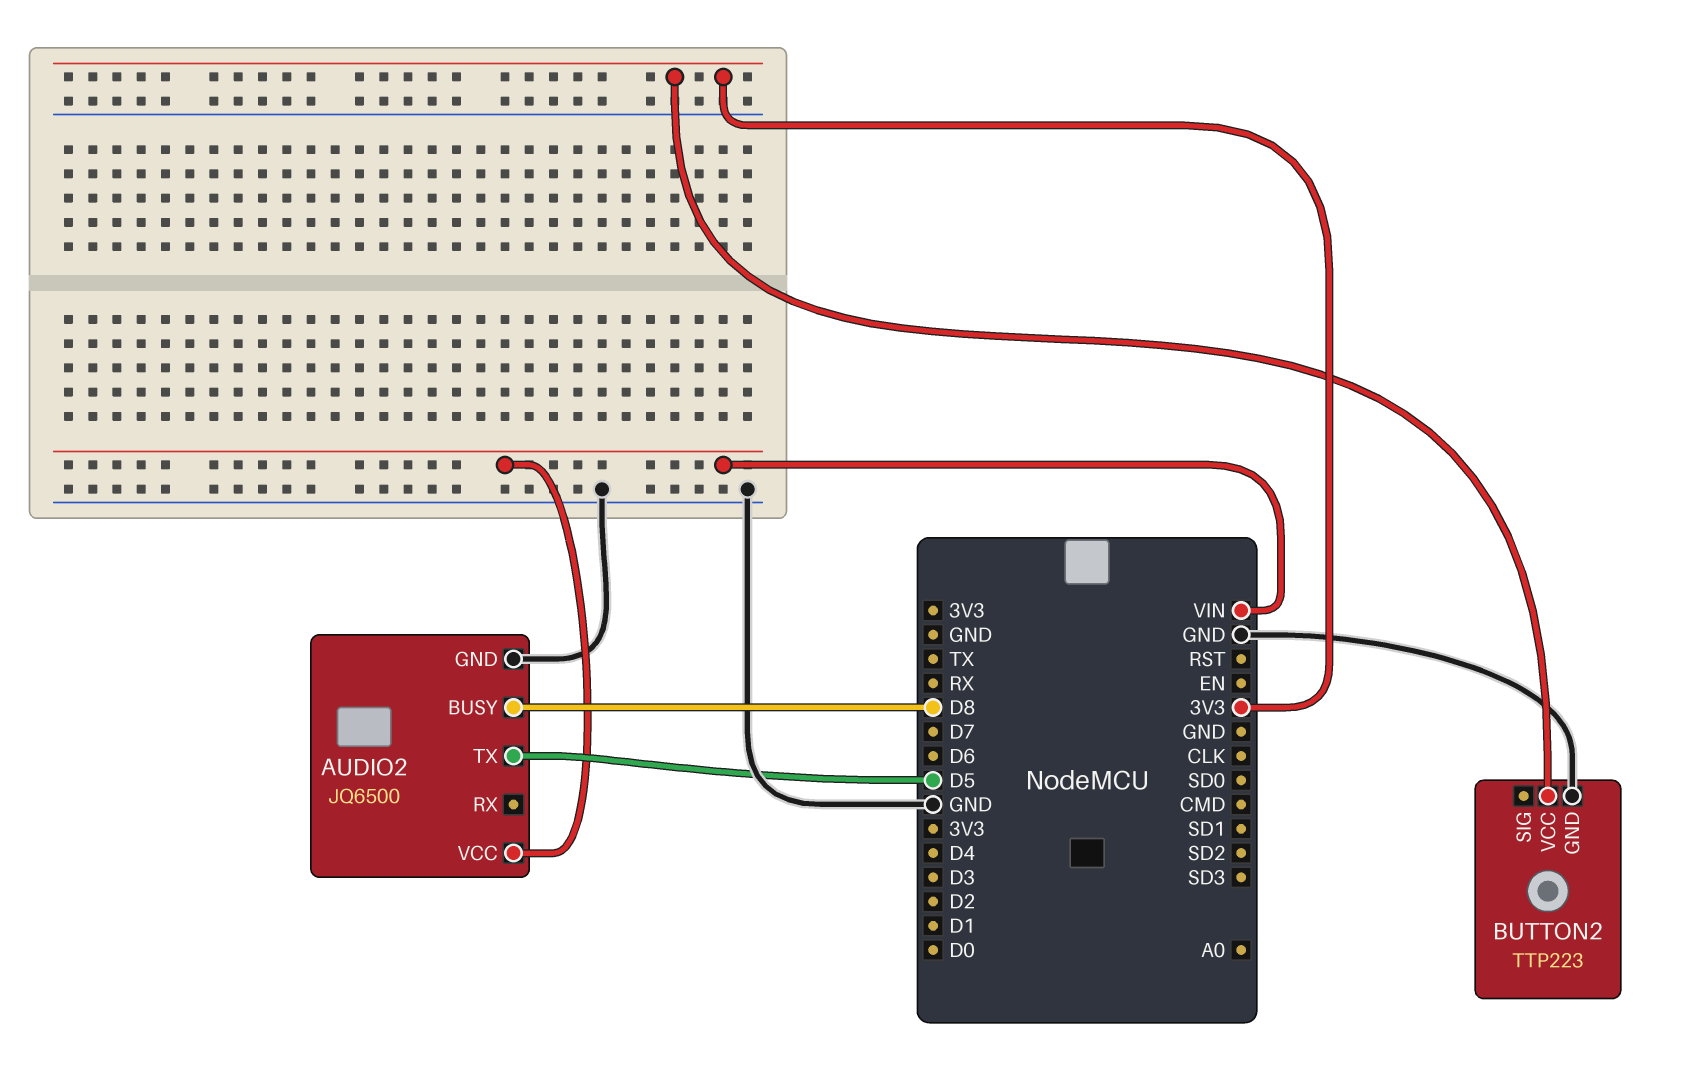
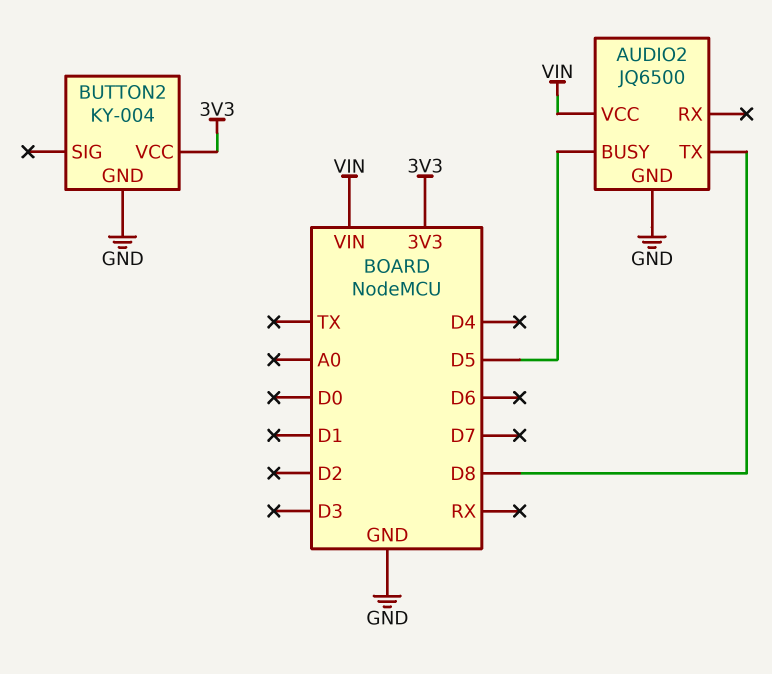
AUDIO2 pin BUSY: D8 -> D5
AUDIO2 pin TX: D5 -> D8
BUTTON2: TTP223 -> KY-004

